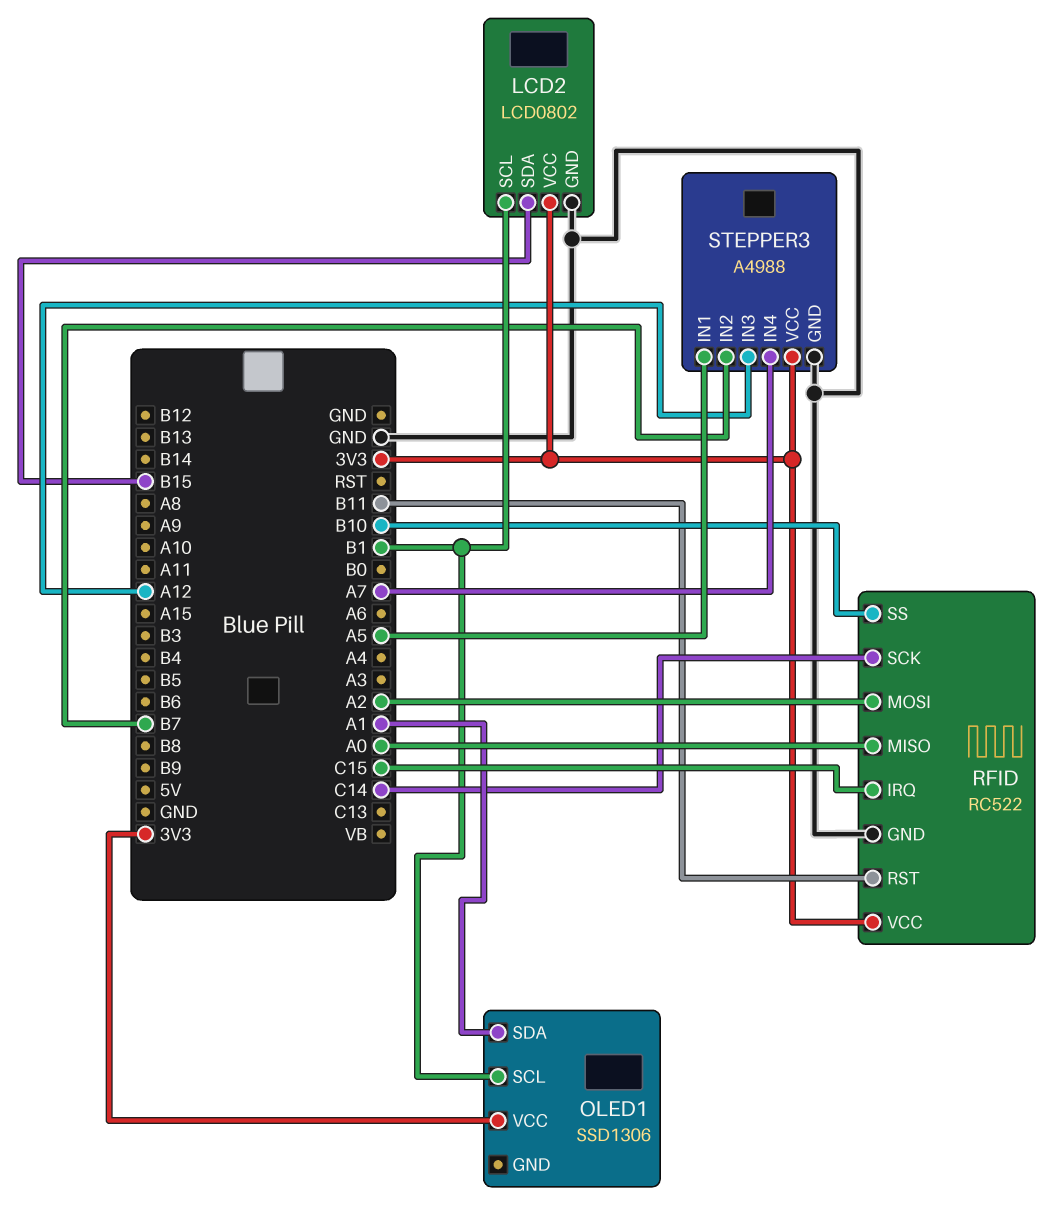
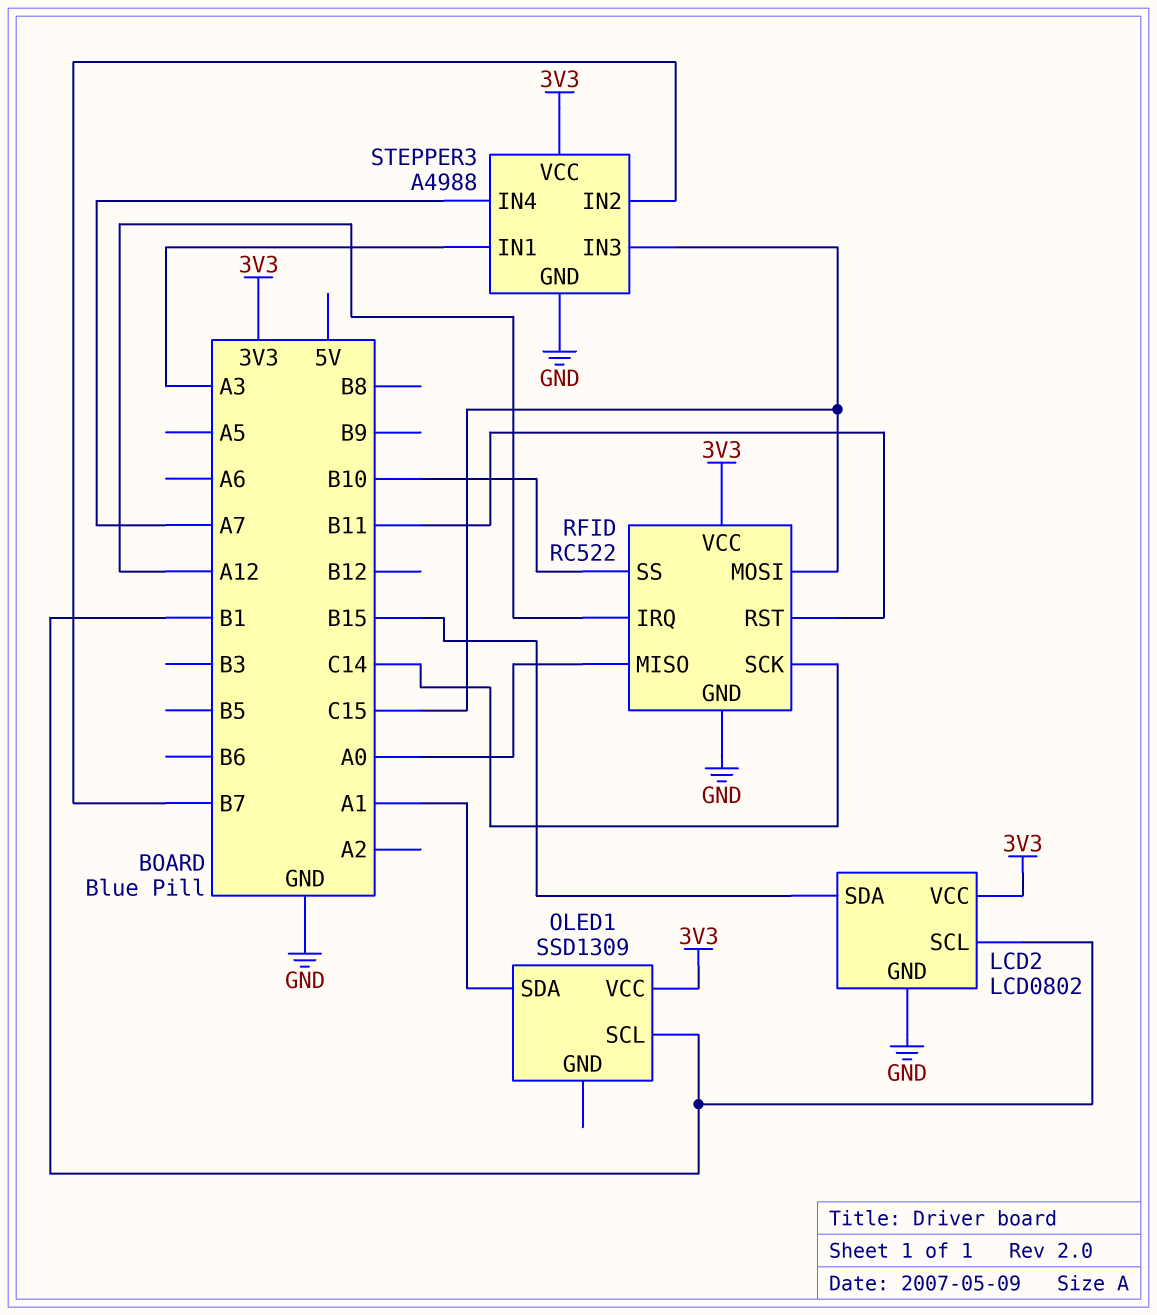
OLED1: SSD1306 -> SSD1309
RFID pin IRQ: C15 -> A12
RFID pin MOSI: A2 -> C15
STEPPER3 pin IN1: A5 -> A3
STEPPER3 pin IN3: A12 -> C15

